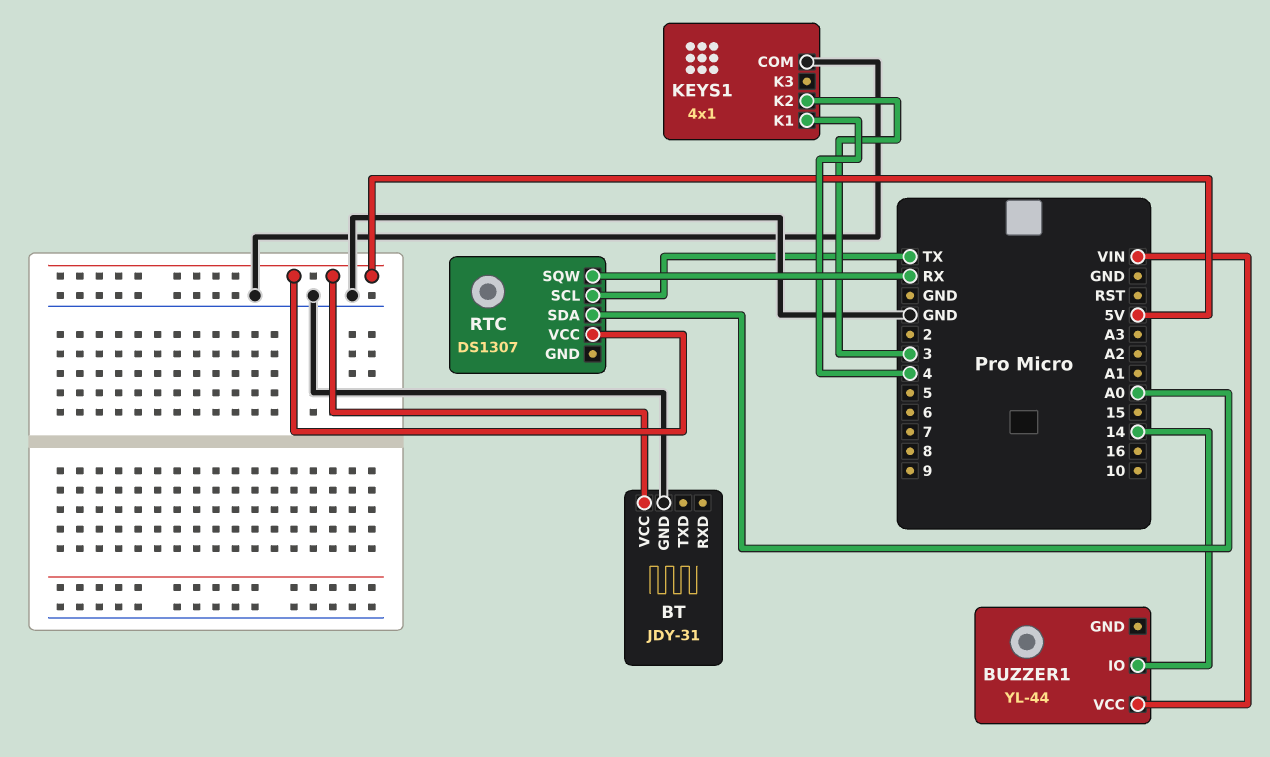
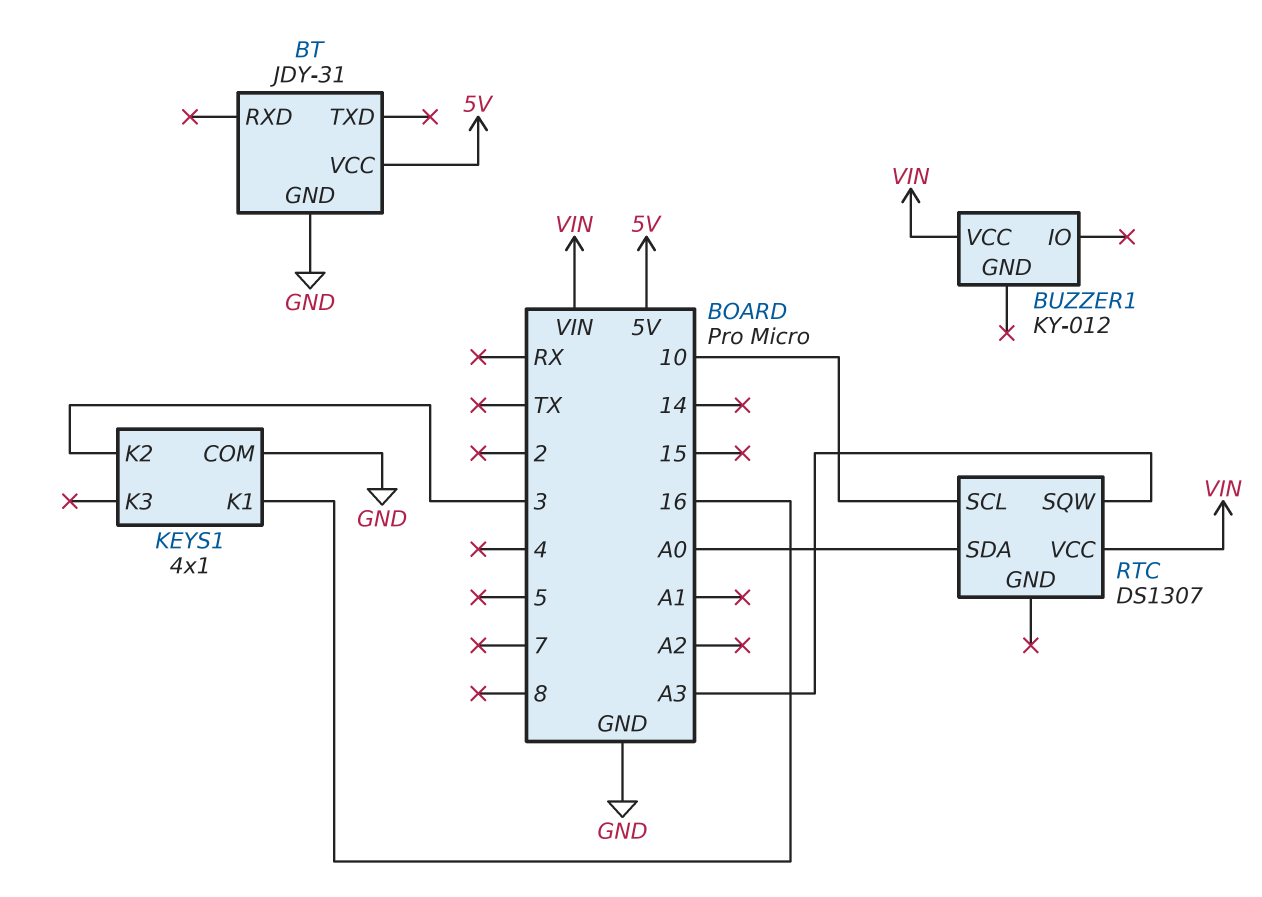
BUZZER1: YL-44 -> KY-012
BUZZER1 pin IO: 14 -> none
KEYS1 pin K1: 4 -> 16
RTC pin SCL: TX -> 10
RTC pin SQW: RX -> A3
RTC pin VCC: 5V -> VIN

